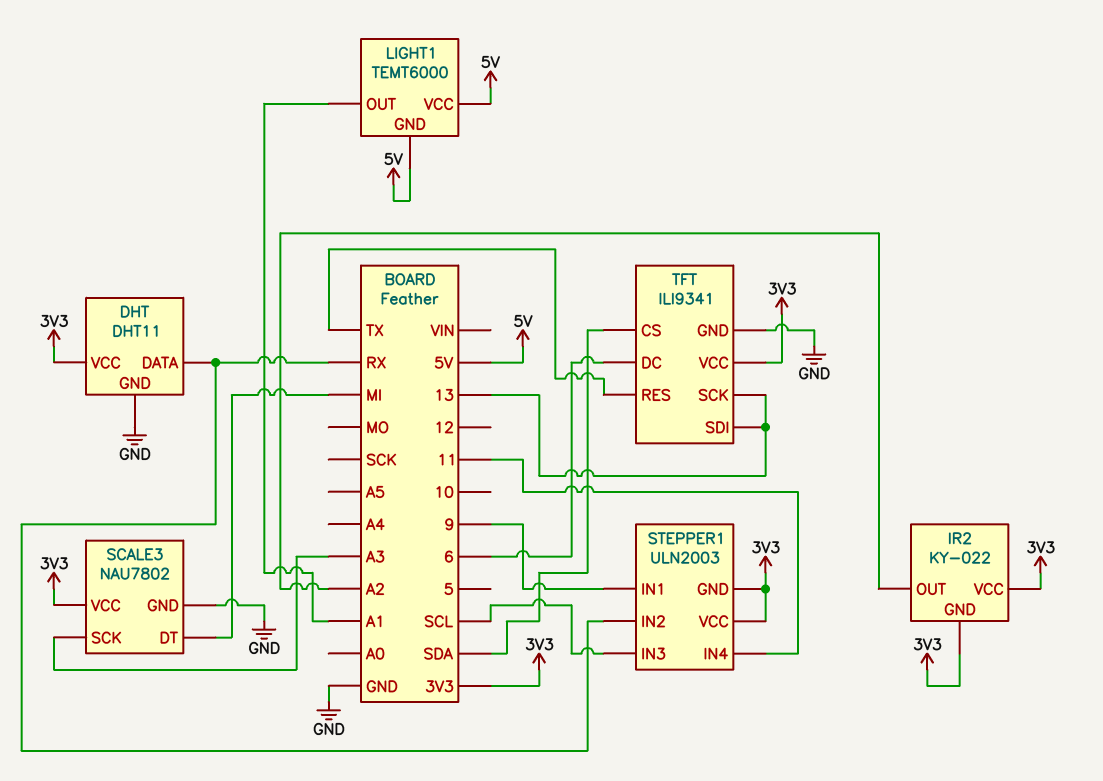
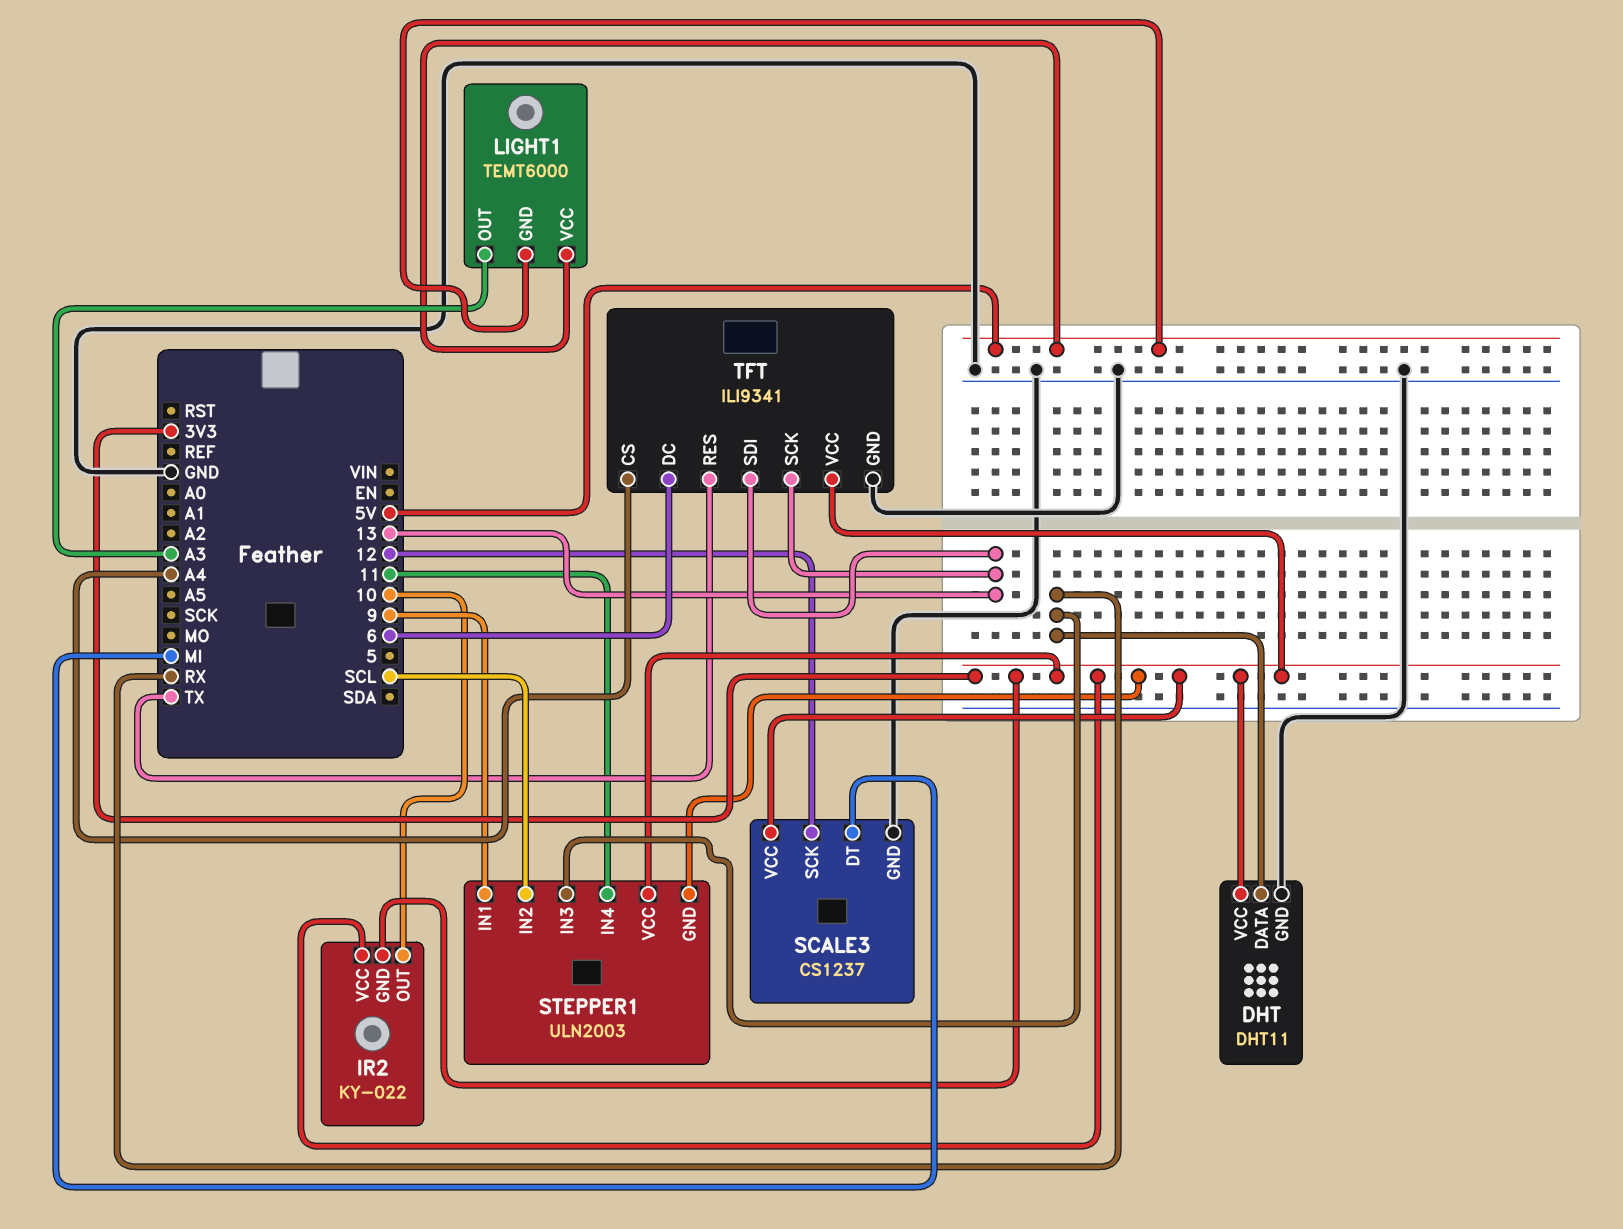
IR2 pin OUT: A2 -> 10
LIGHT1 pin OUT: A1 -> A3
SCALE3: NAU7802 -> CS1237
SCALE3 pin SCK: A3 -> 12
STEPPER1 pin IN2: RX -> SCL
STEPPER1 pin IN3: SCL -> RX
TFT pin CS: SDA -> A4

